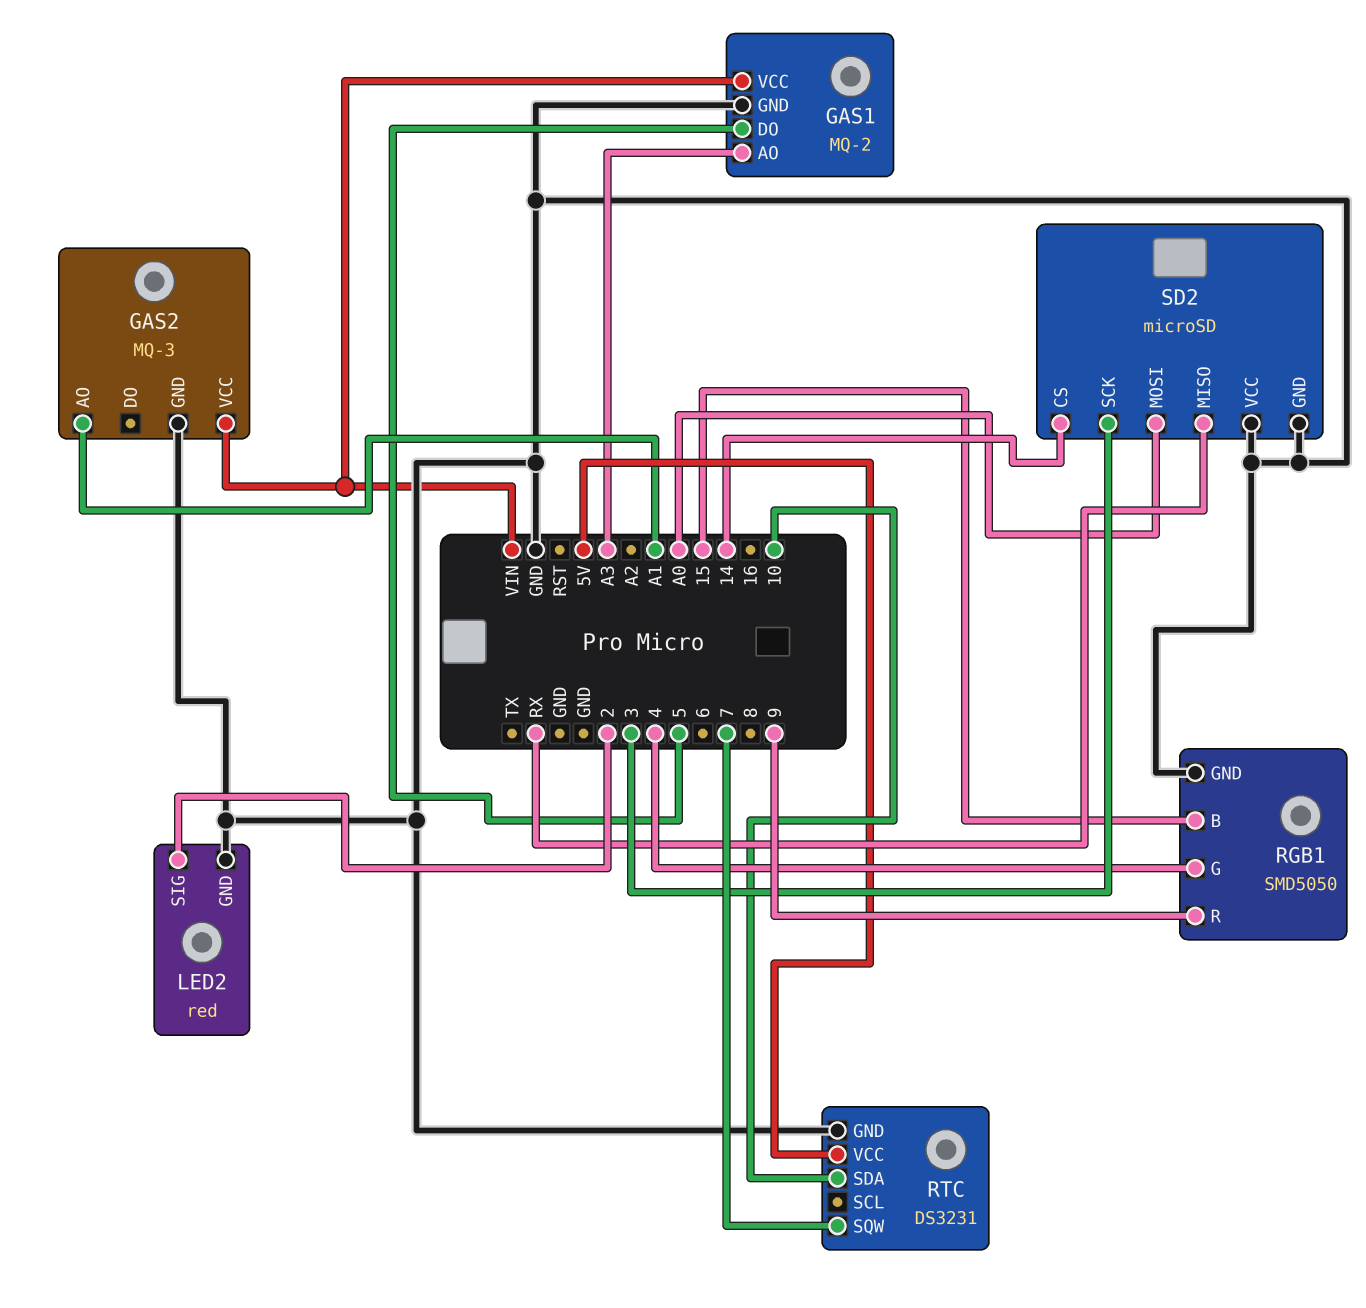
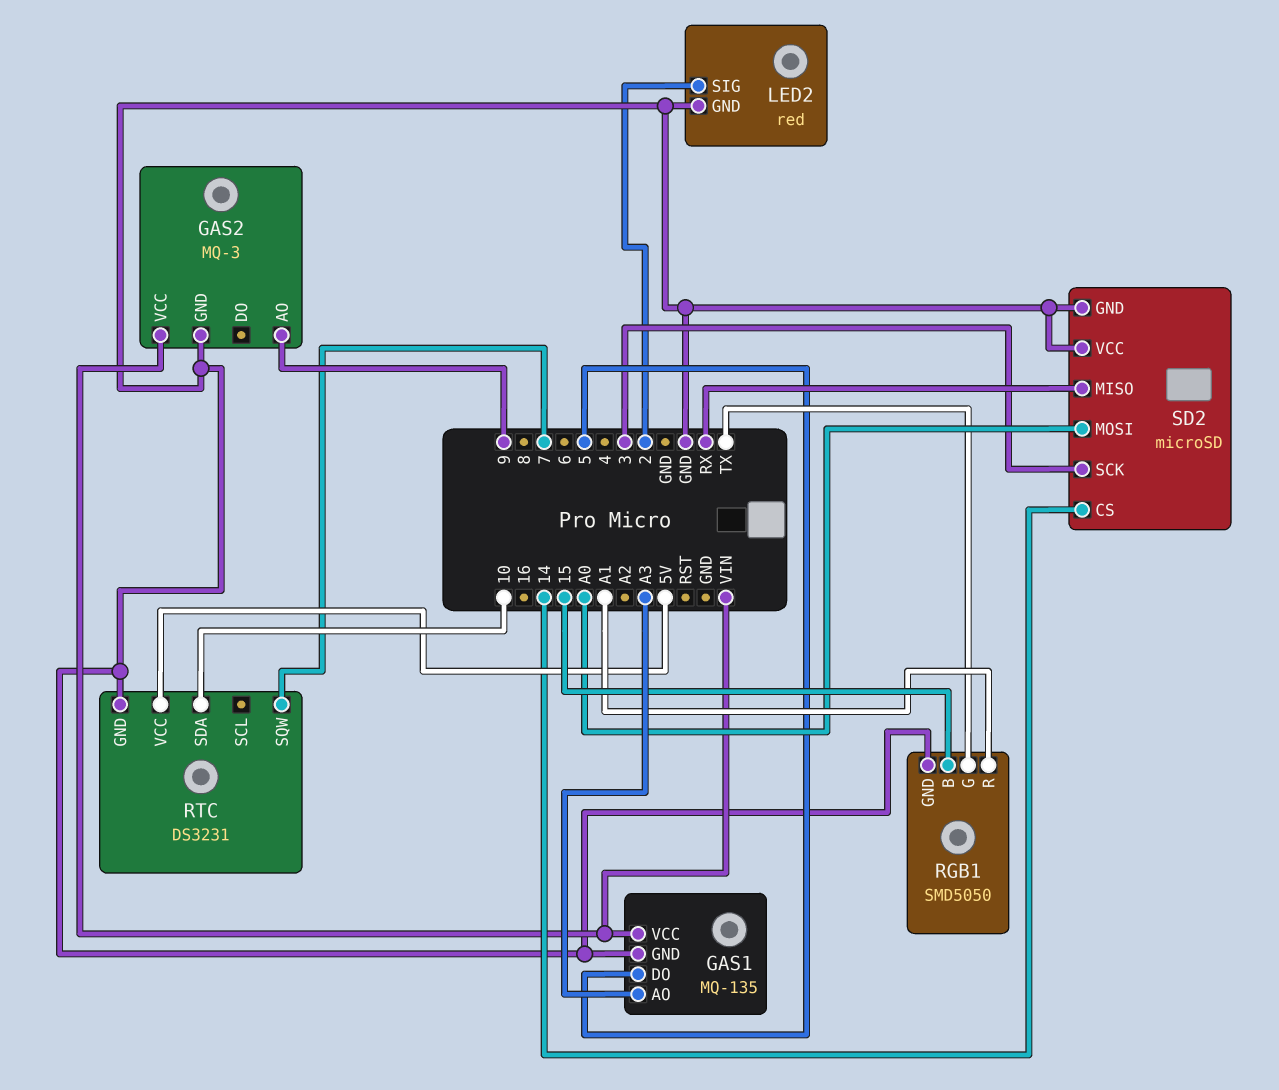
GAS1: MQ-2 -> MQ-135
GAS2 pin AO: A1 -> 9
RGB1 pin G: 4 -> TX
RGB1 pin R: 9 -> A1

